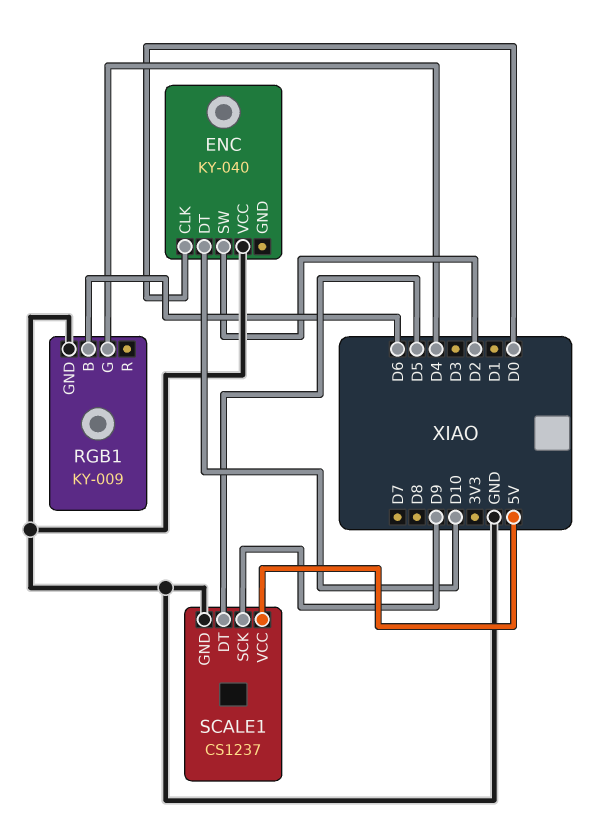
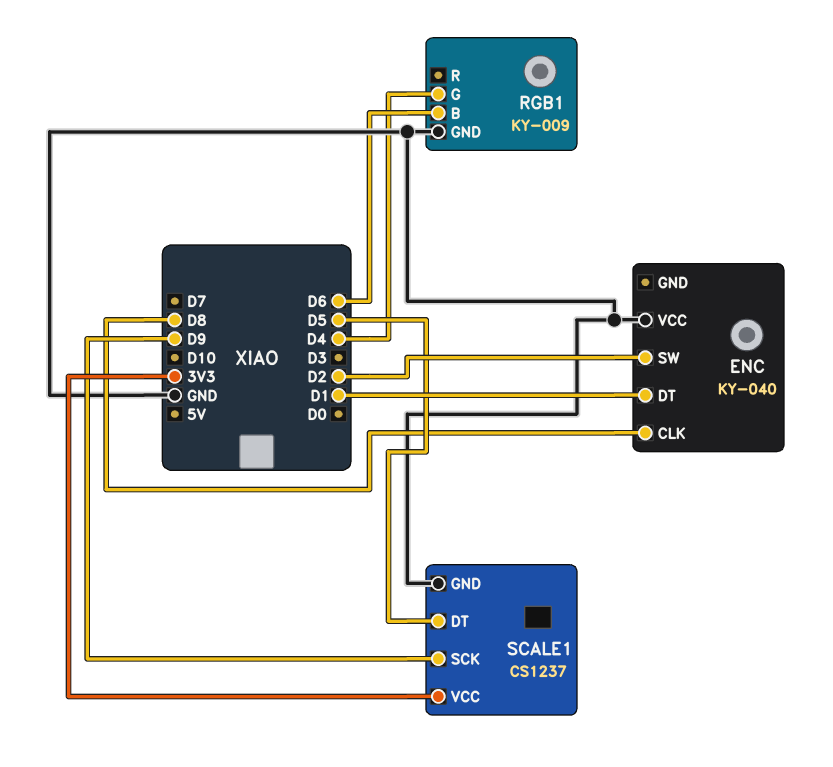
ENC pin CLK: D0 -> D8
ENC pin DT: D10 -> D1
SCALE1 pin VCC: 5V -> 3V3

